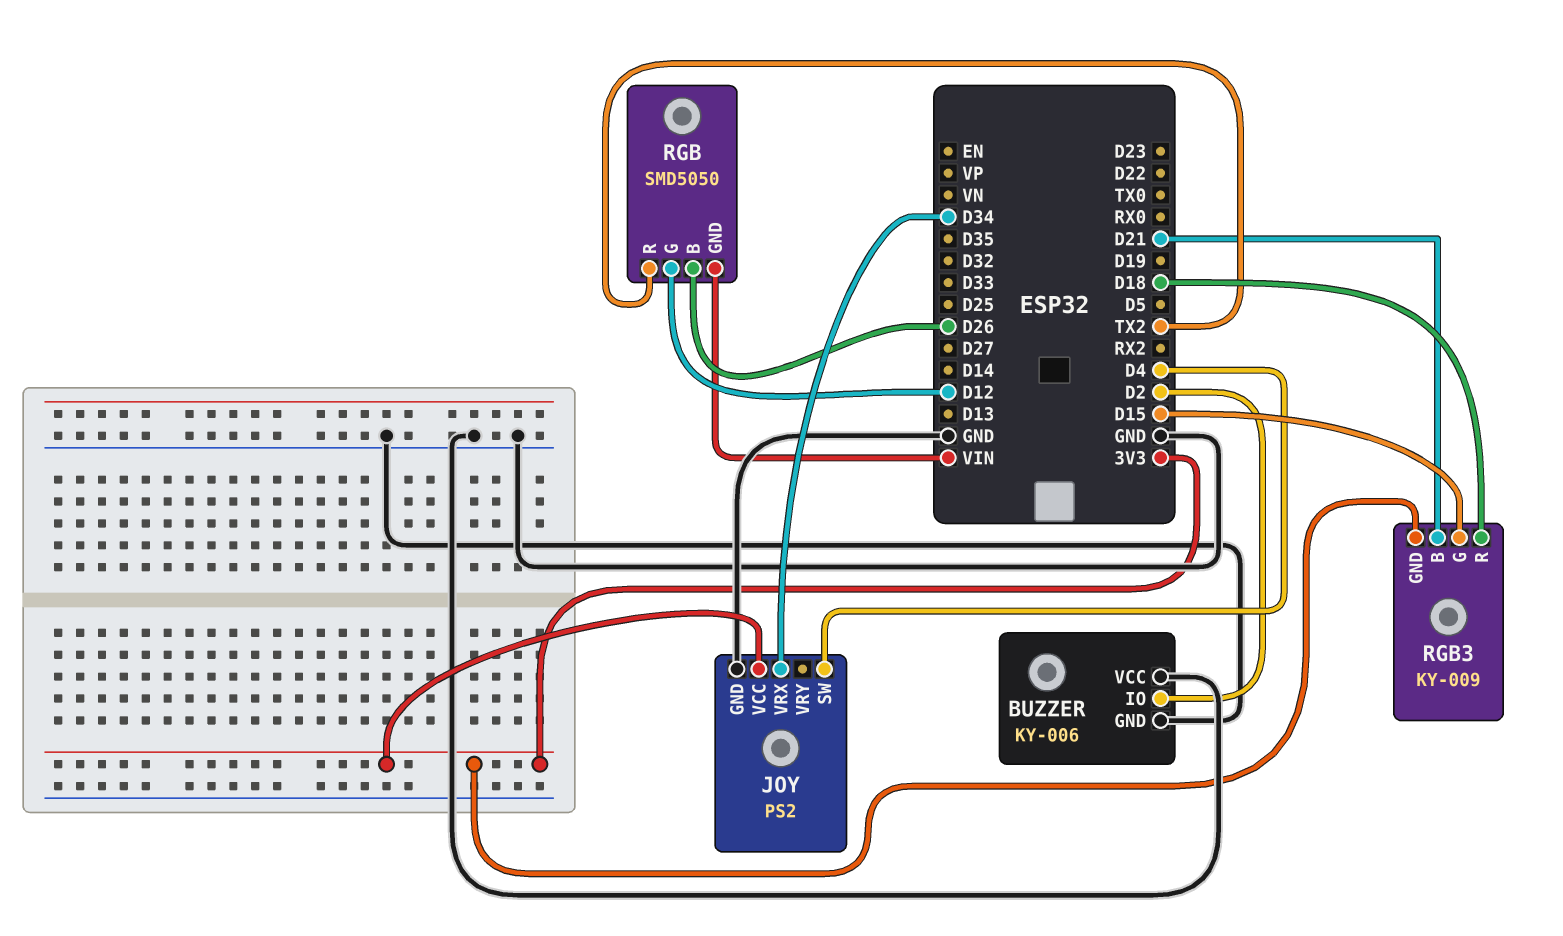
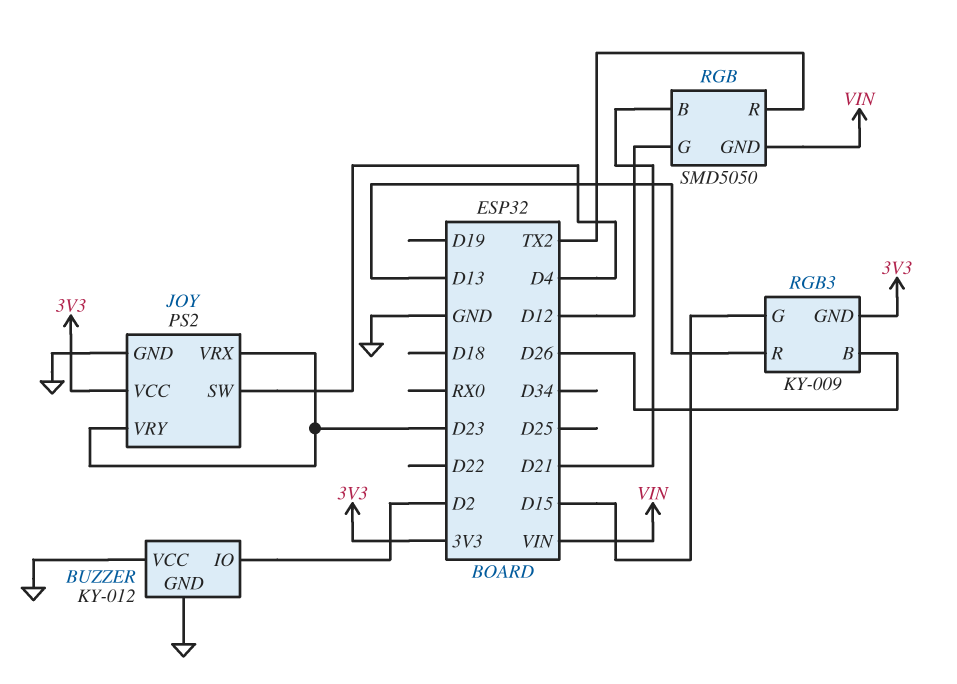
BUZZER: KY-006 -> KY-012
JOY pin VRX: D34 -> D23
JOY pin VRY: none -> D23
RGB pin B: D26 -> D21
RGB3 pin B: D21 -> D26
RGB3 pin R: D18 -> D13

